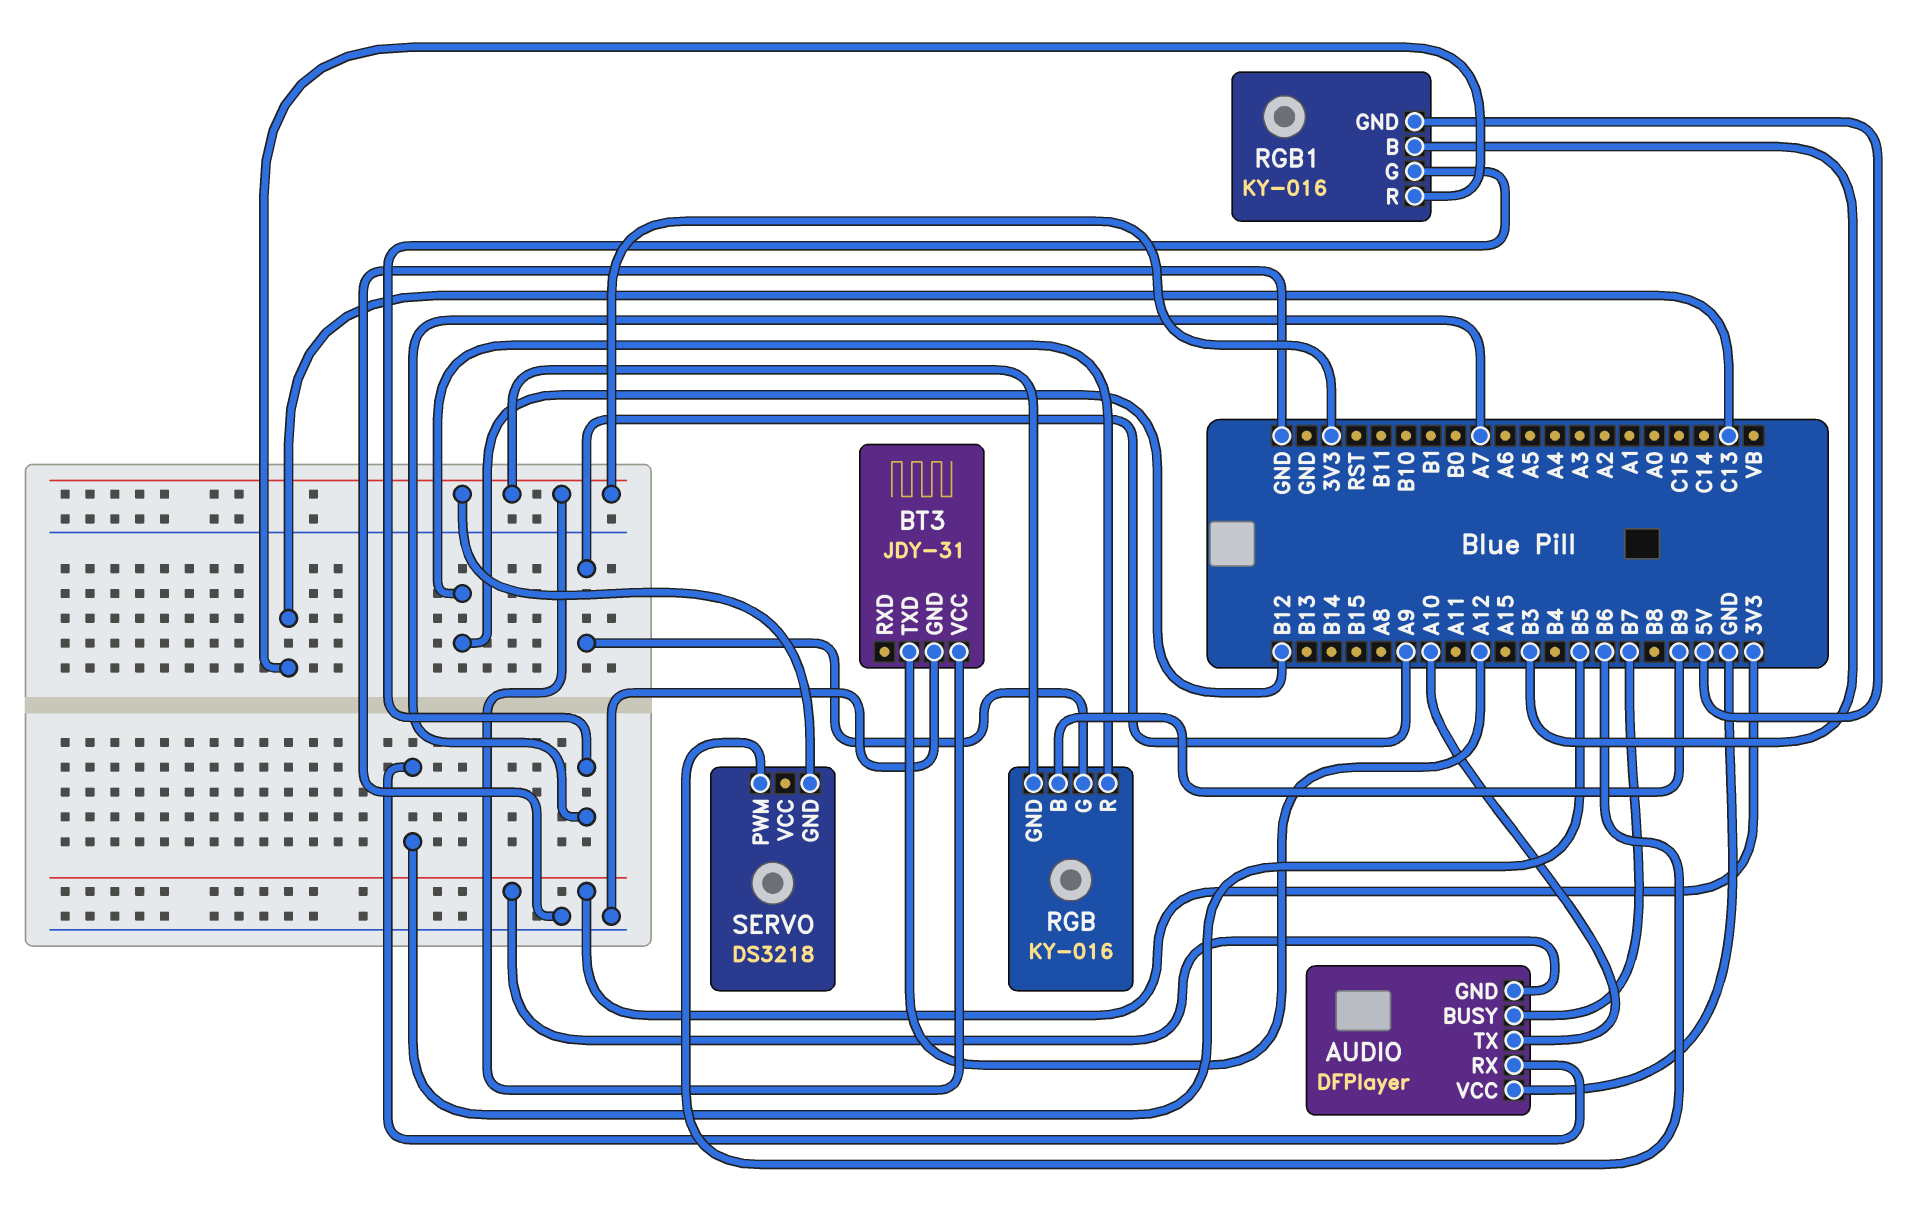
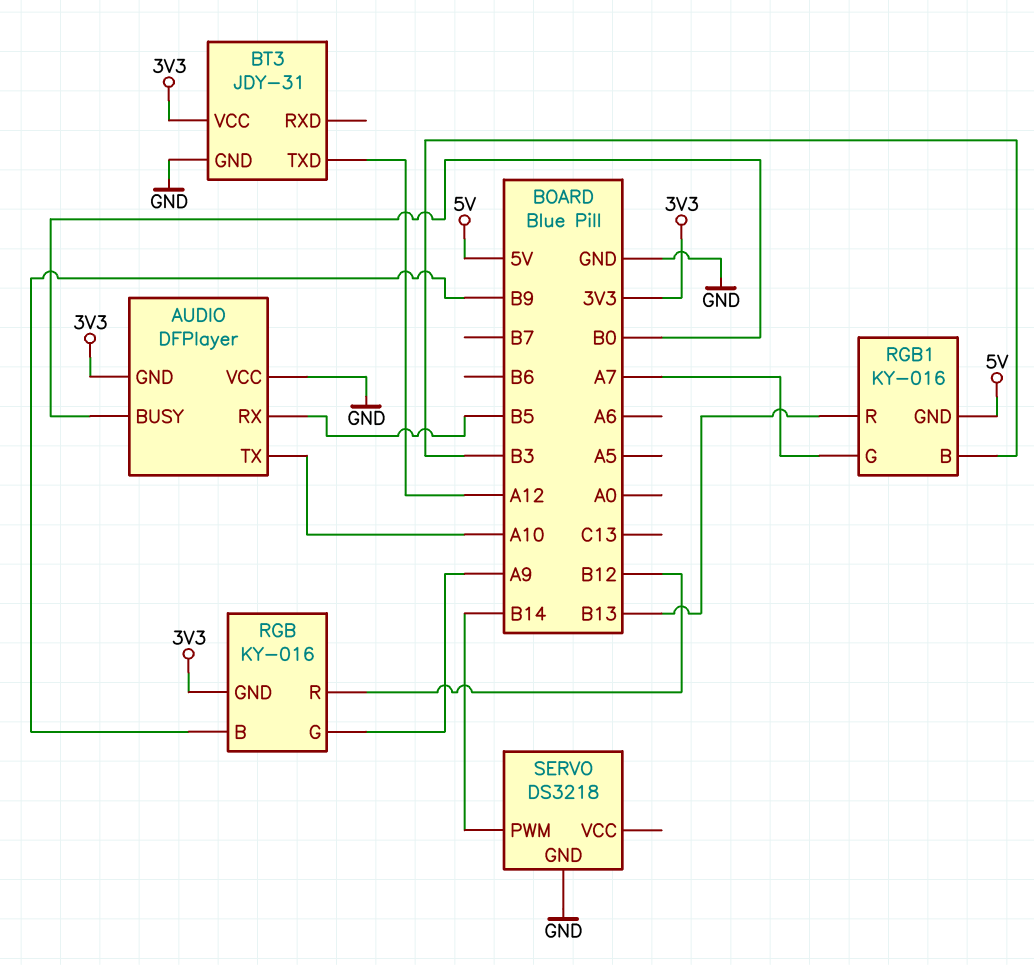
AUDIO pin BUSY: B7 -> B0
RGB1 pin R: C13 -> B13
SERVO pin GND: 3V3 -> GND
SERVO pin PWM: B6 -> B14

